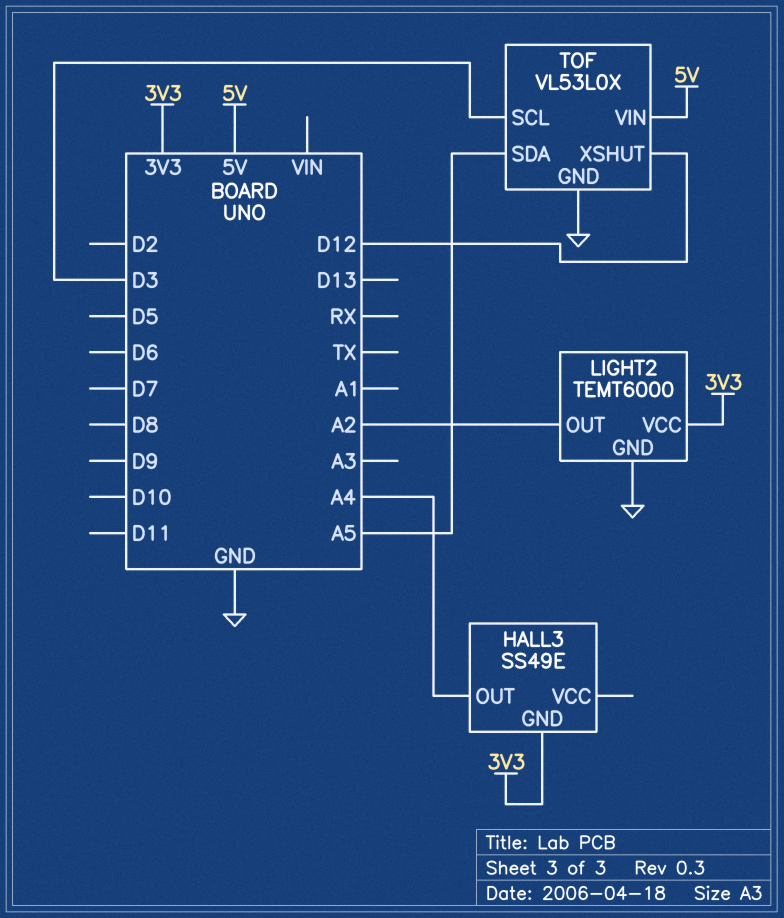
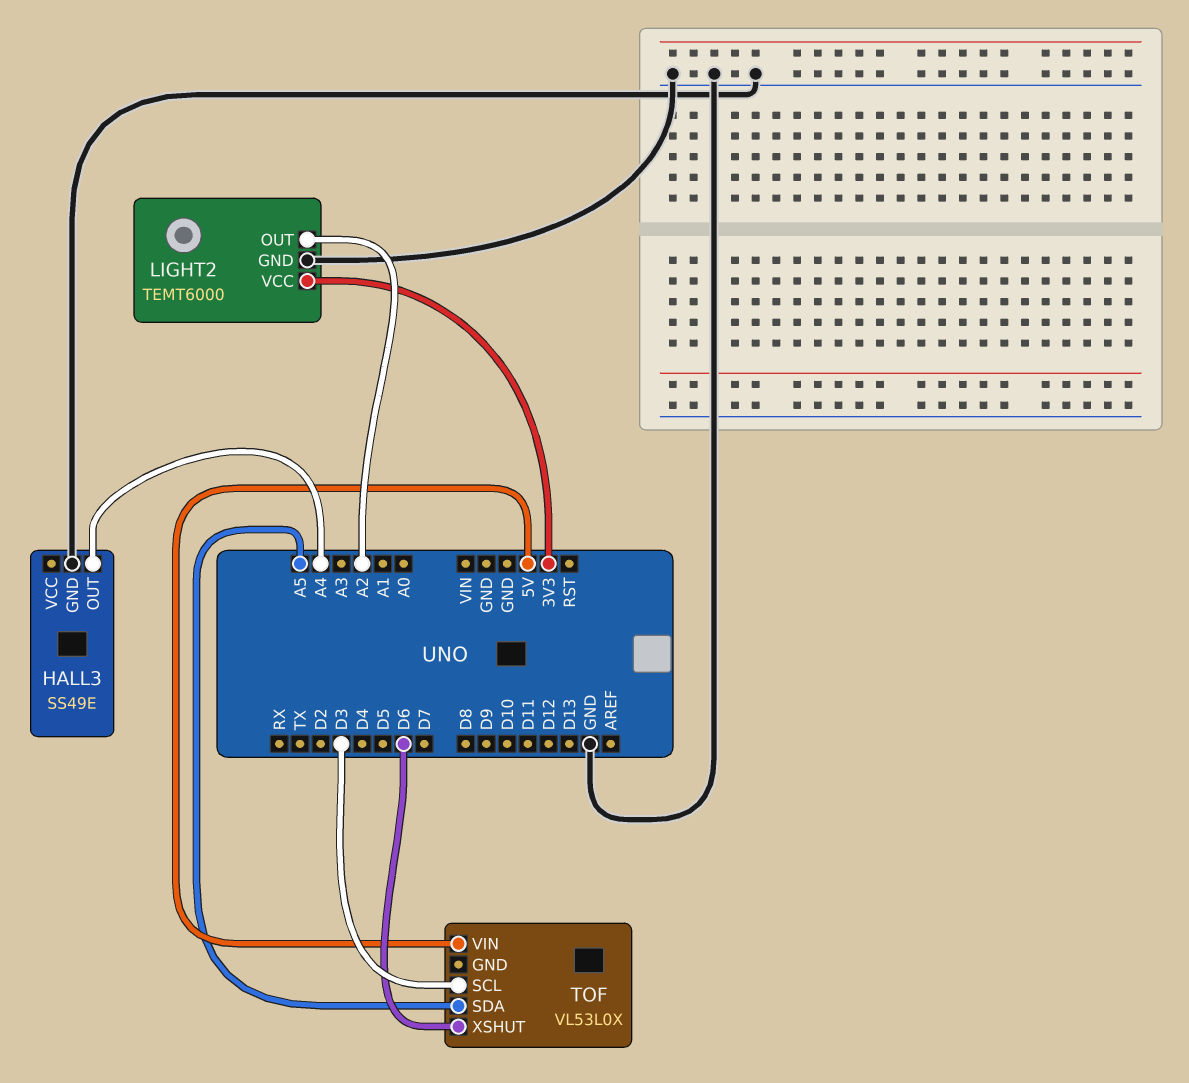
HALL3 pin GND: 3V3 -> GND
TOF pin GND: GND -> none
TOF pin XSHUT: D12 -> D6

